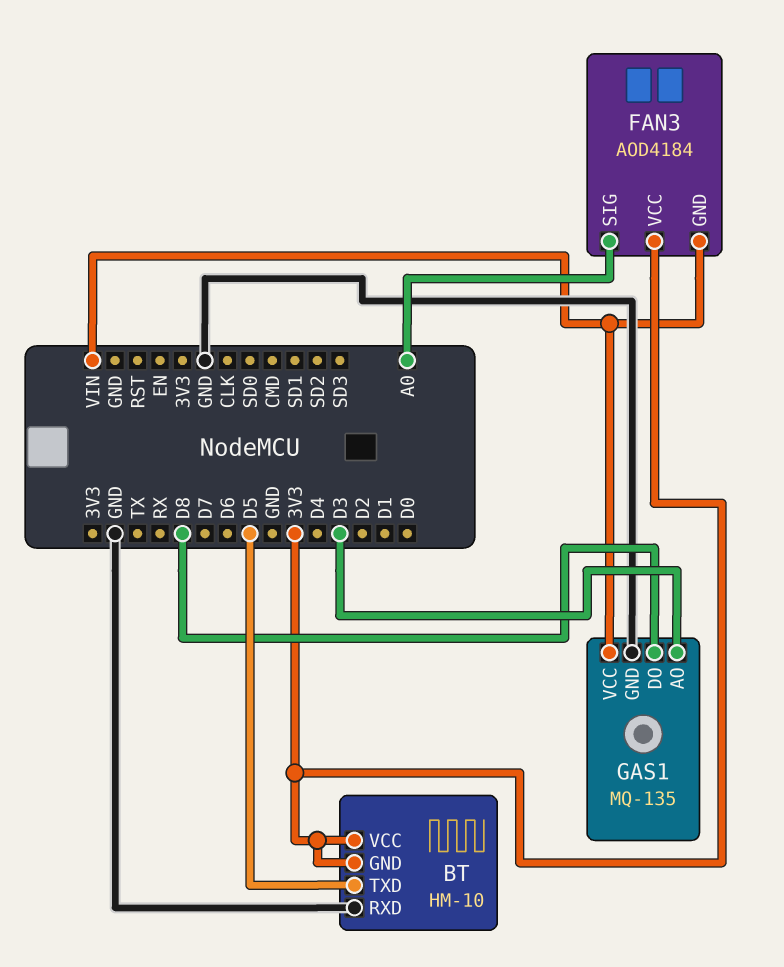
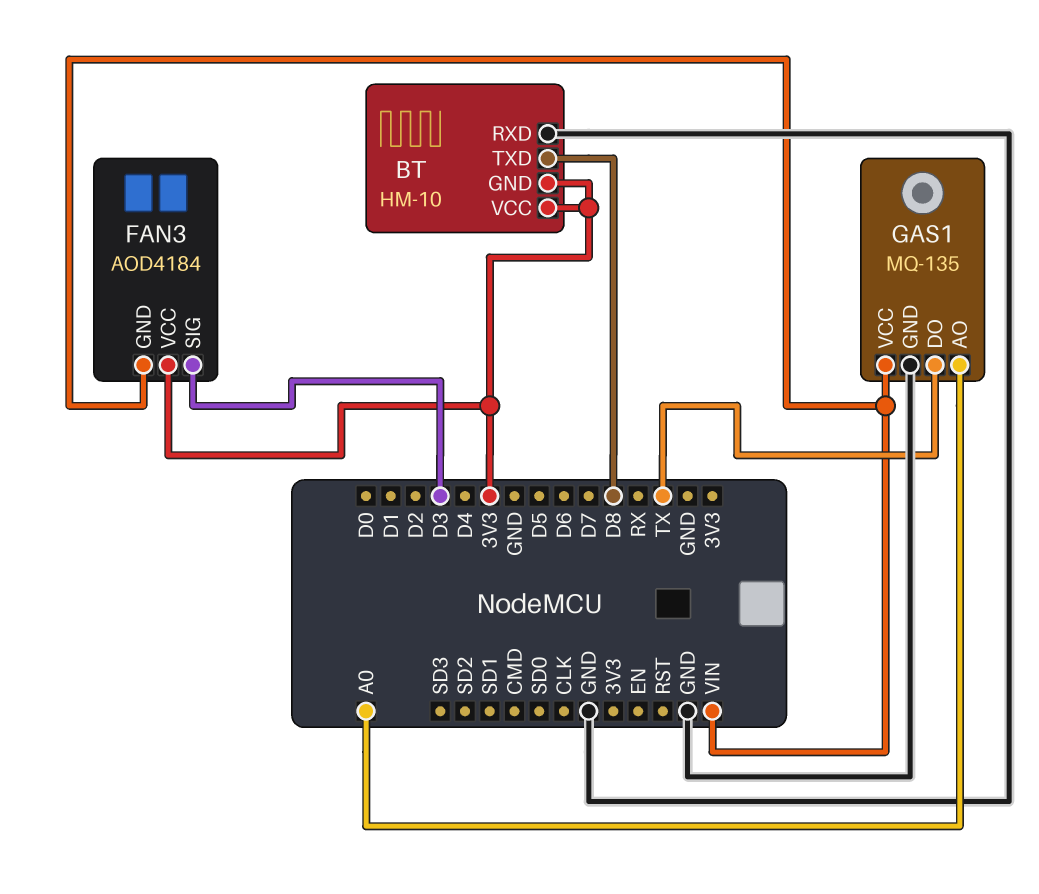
BT pin TXD: D5 -> D8
FAN3 pin SIG: A0 -> D3
GAS1 pin AO: D3 -> A0
GAS1 pin DO: D8 -> TX

